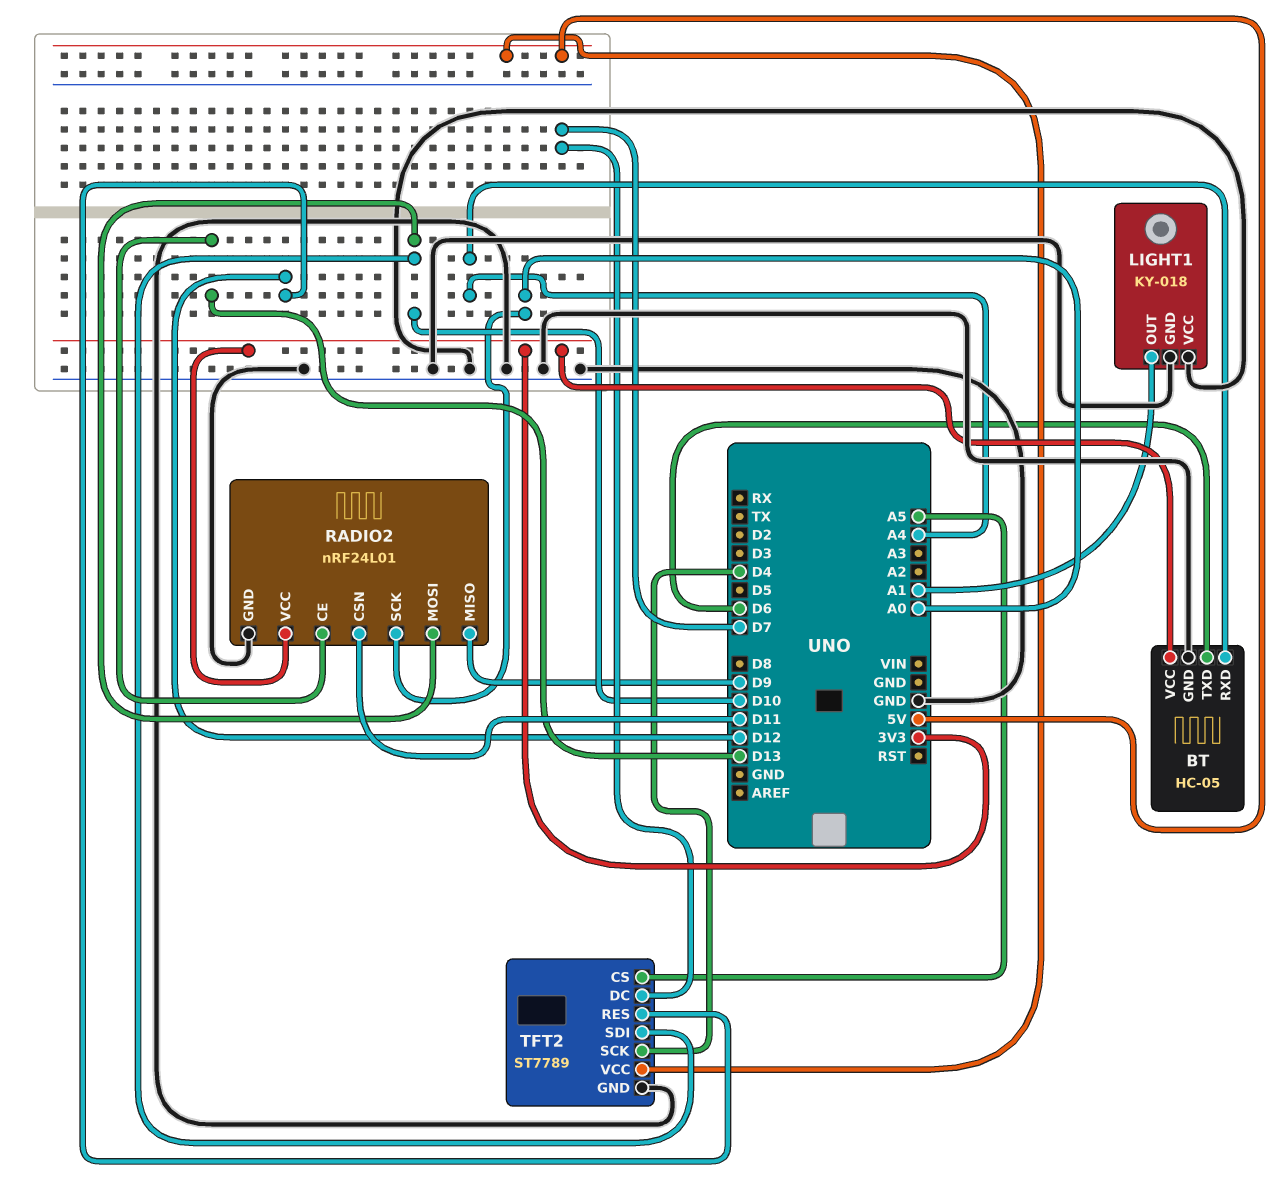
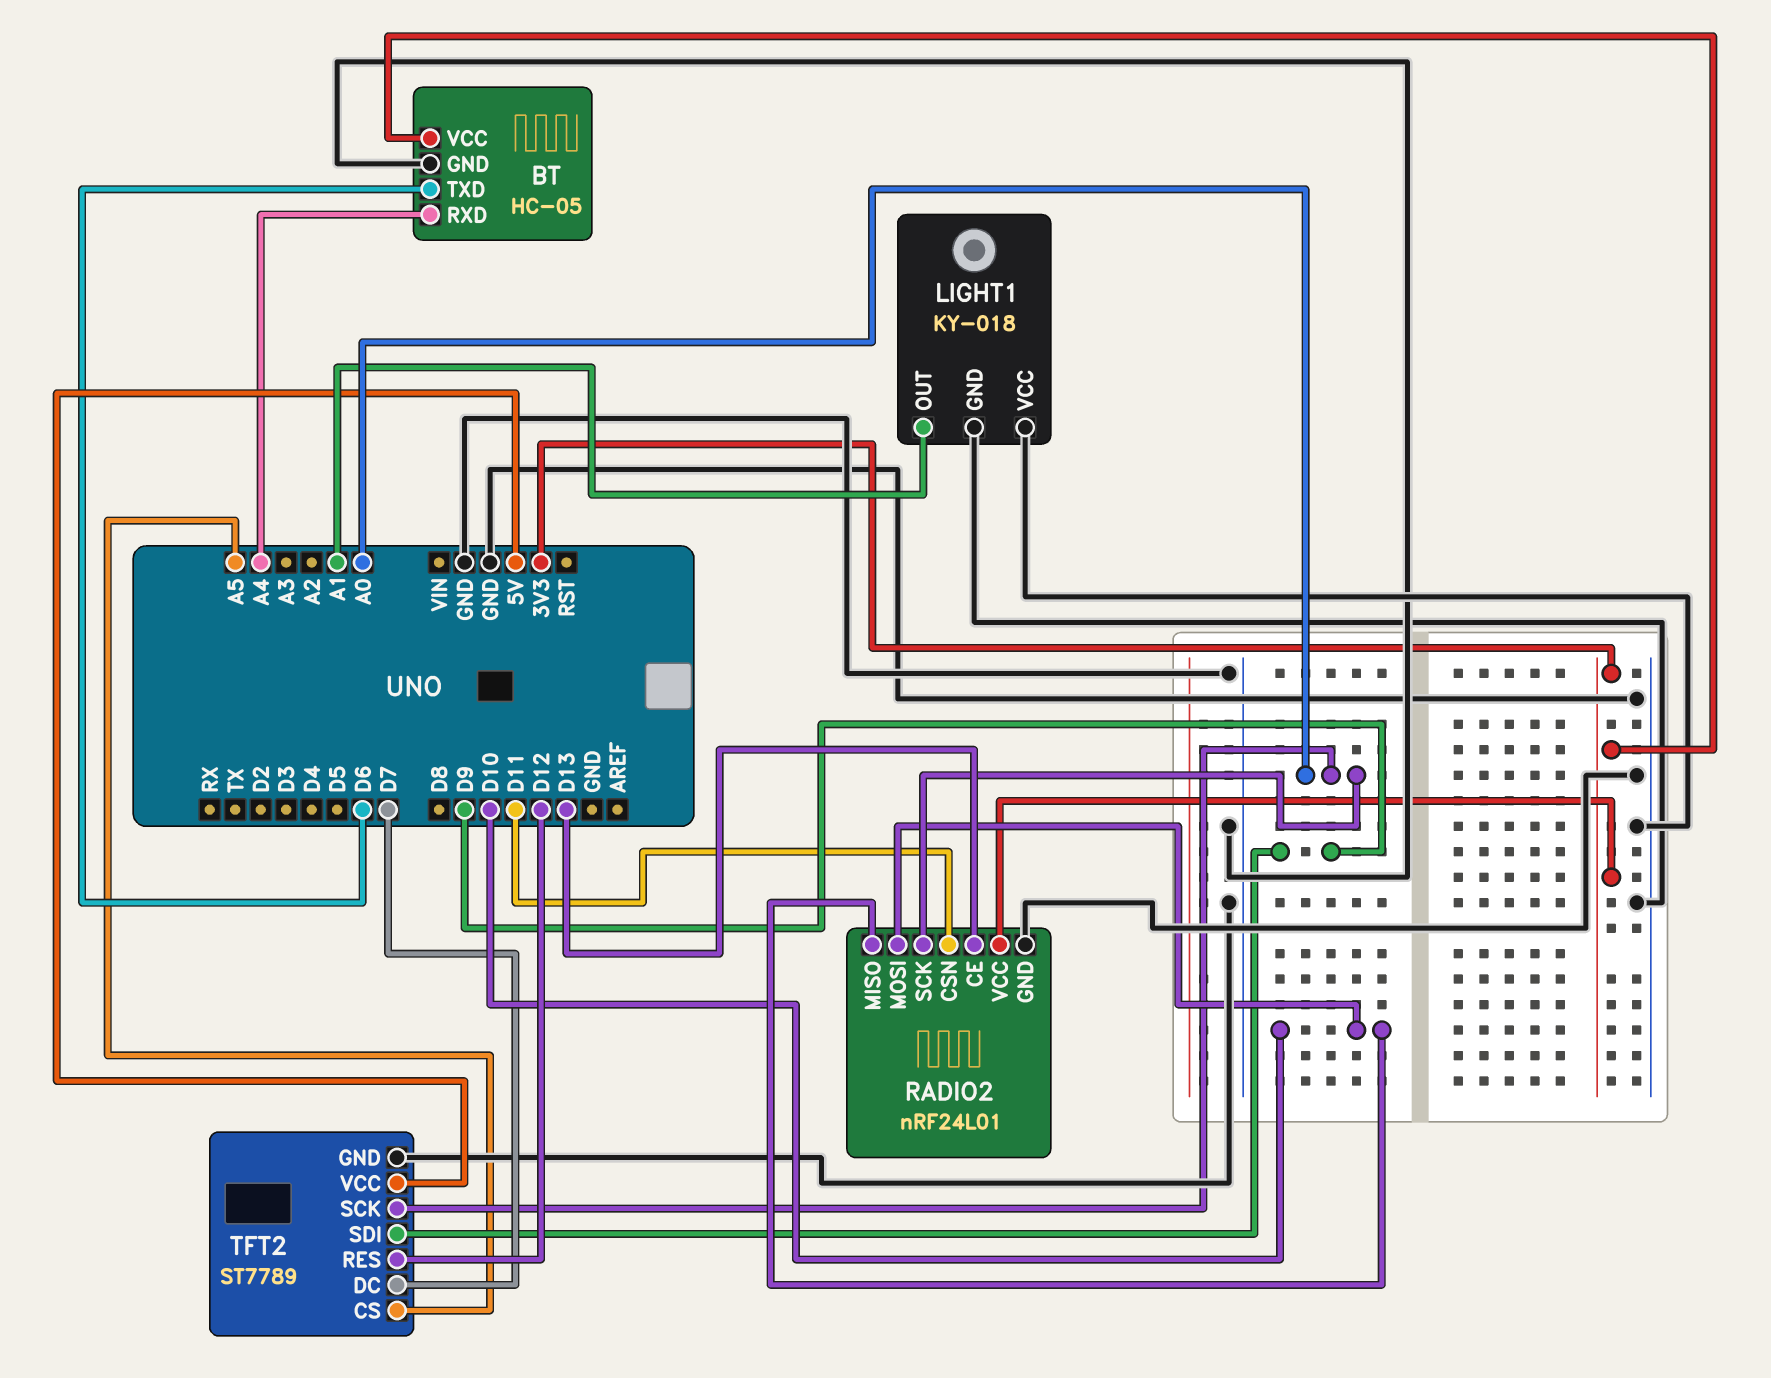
RADIO2 pin MISO: D9 -> D10
TFT2 pin SCK: D4 -> A0
TFT2 pin SDI: D10 -> D9

